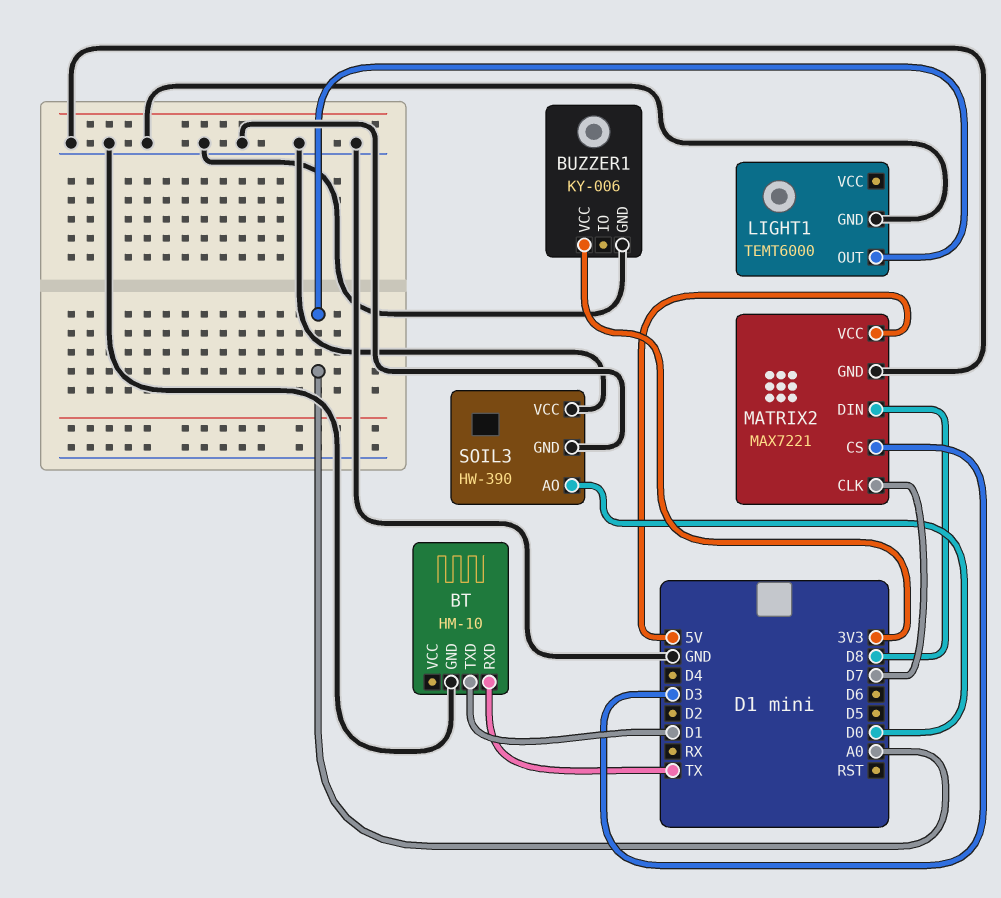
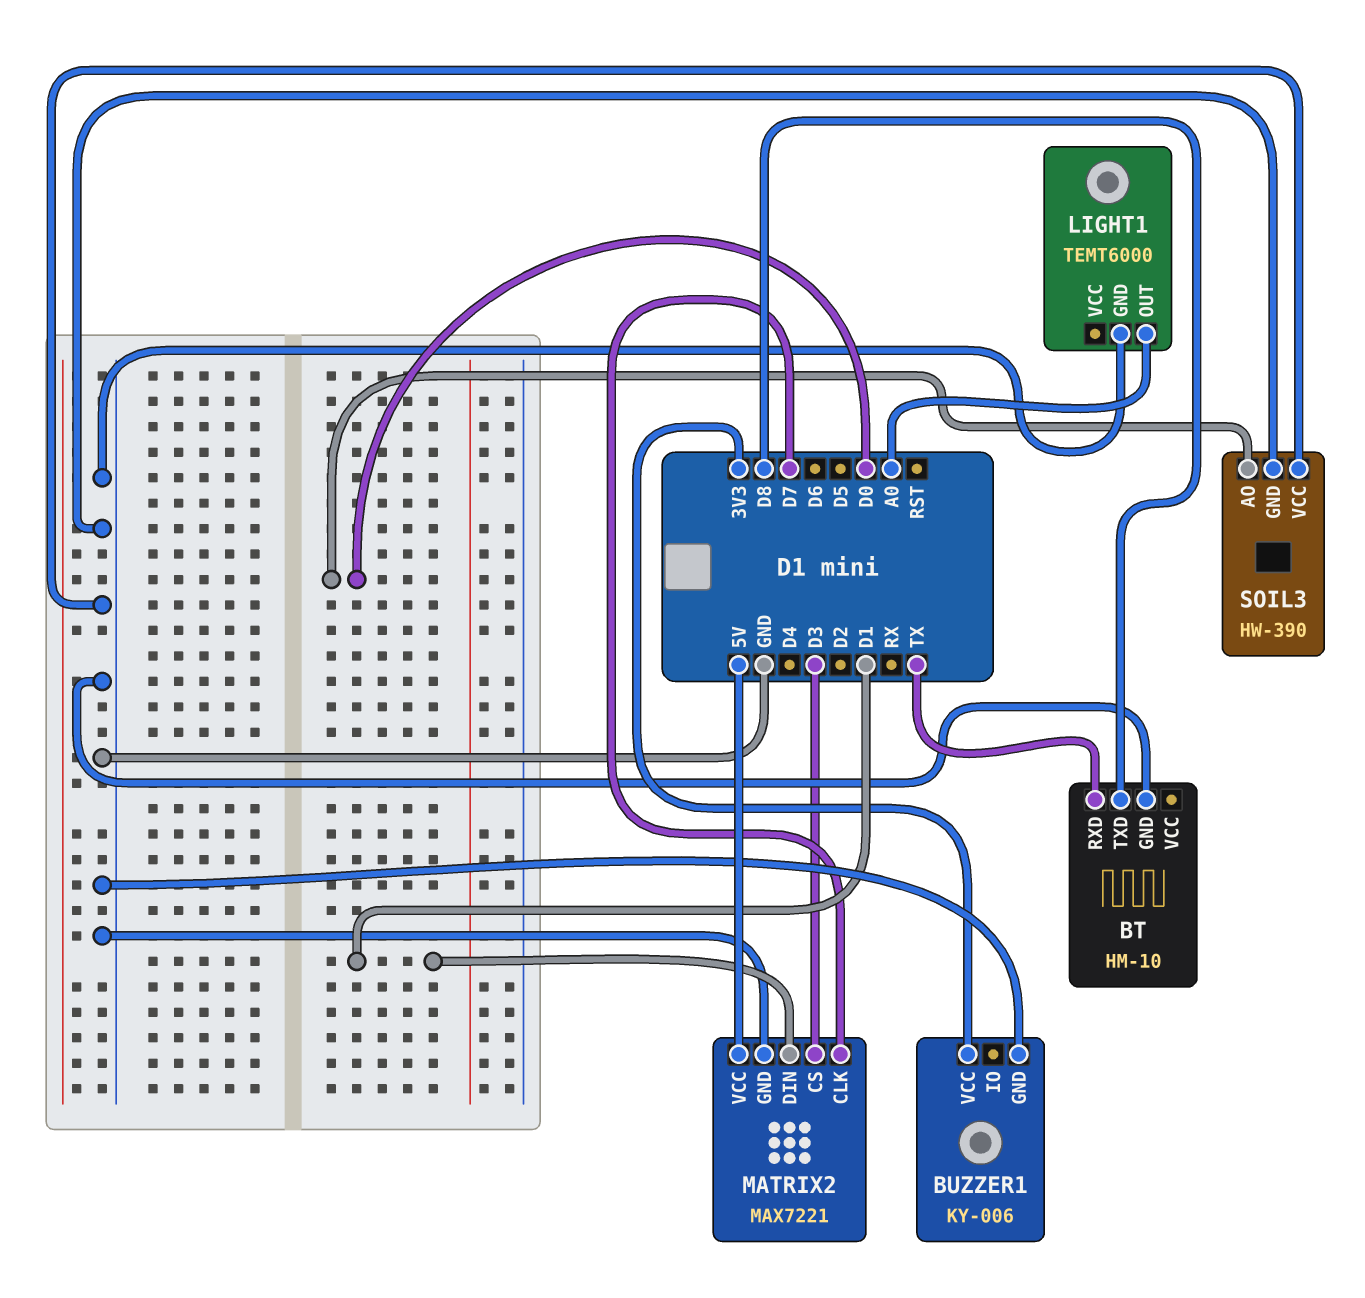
BT pin TXD: D1 -> D8
MATRIX2 pin DIN: D8 -> D1

